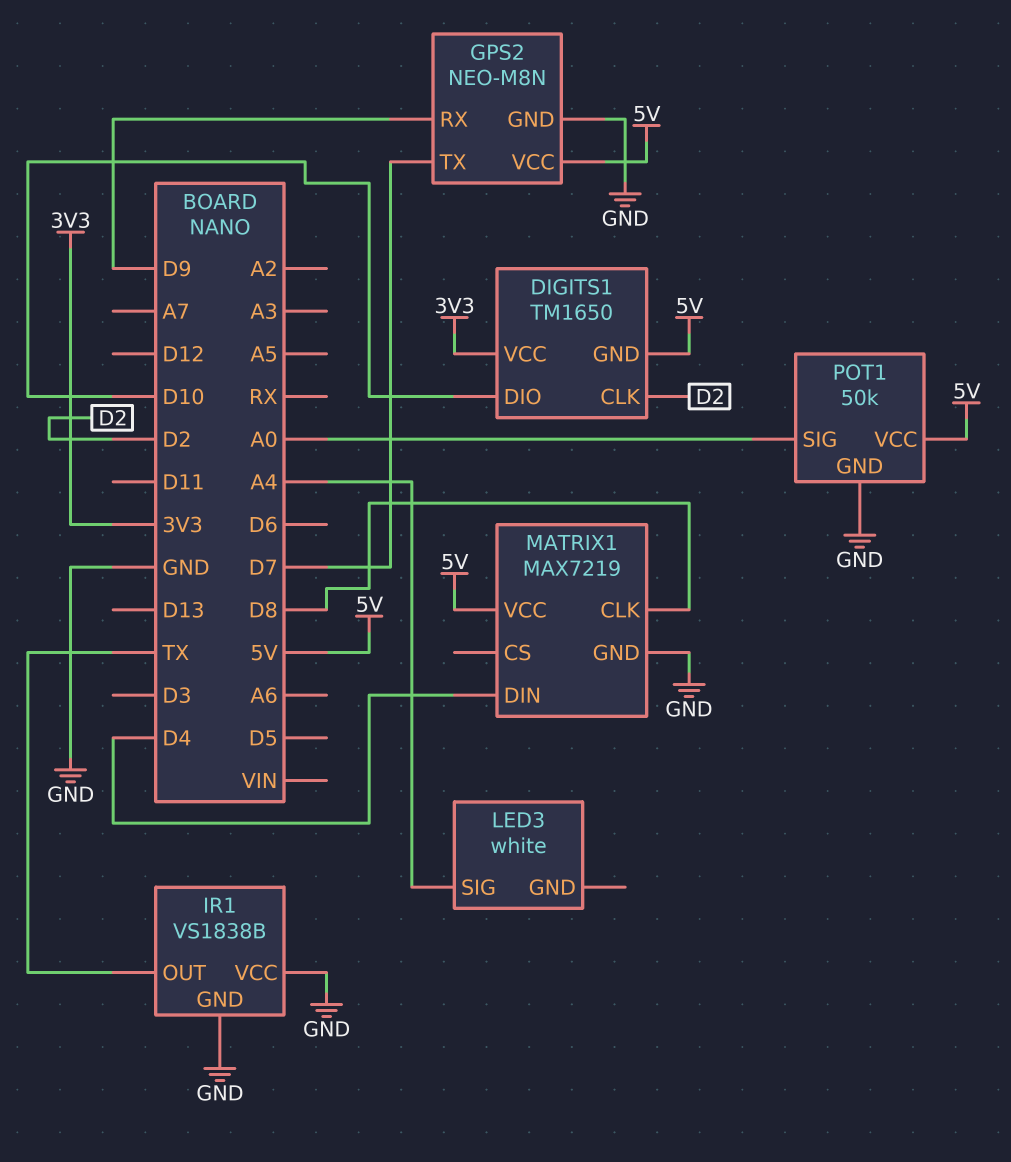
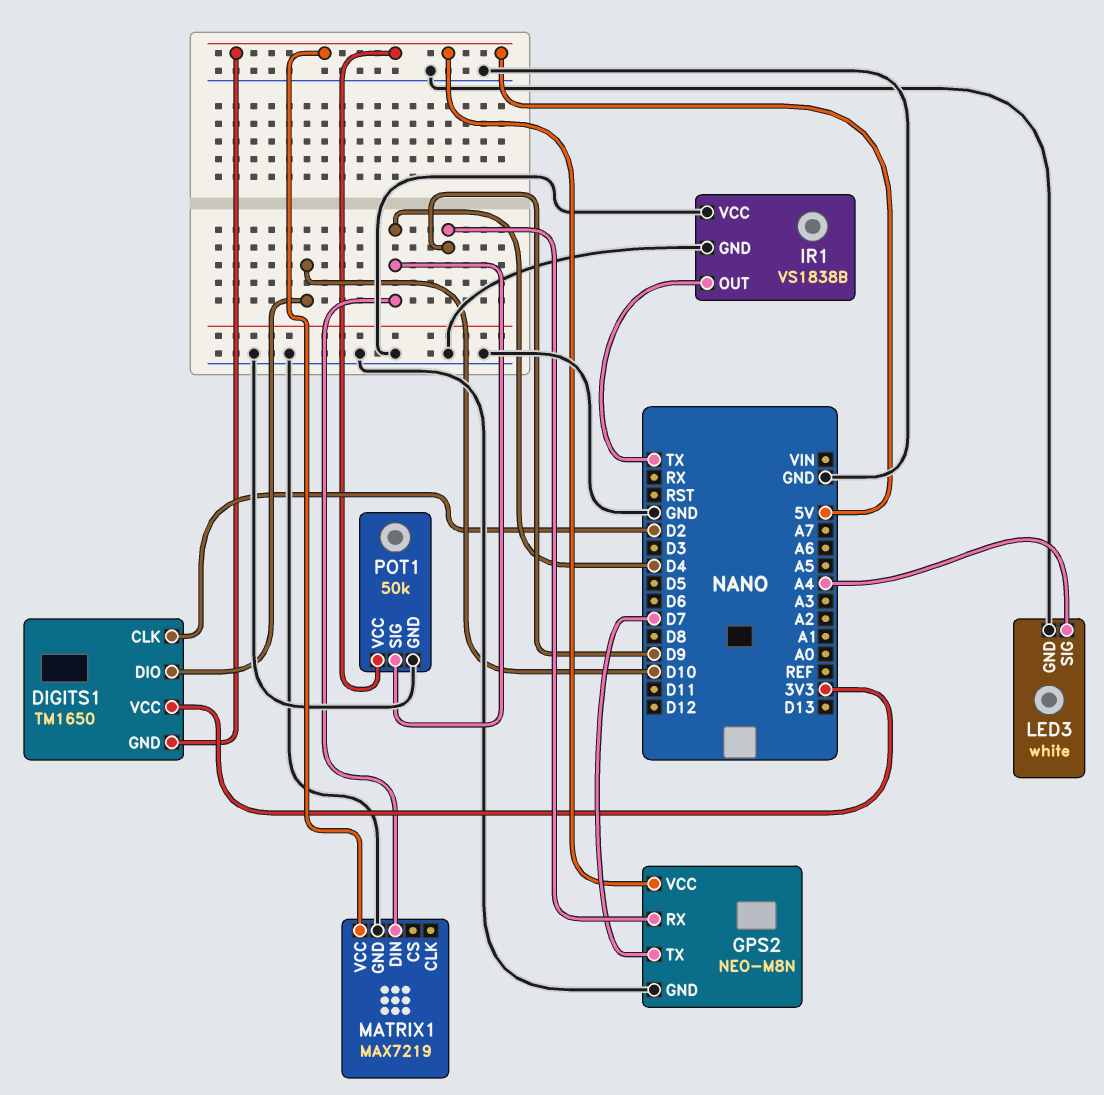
LED3 pin GND: none -> GND
MATRIX1 pin CLK: D8 -> none
POT1 pin SIG: A0 -> D4

